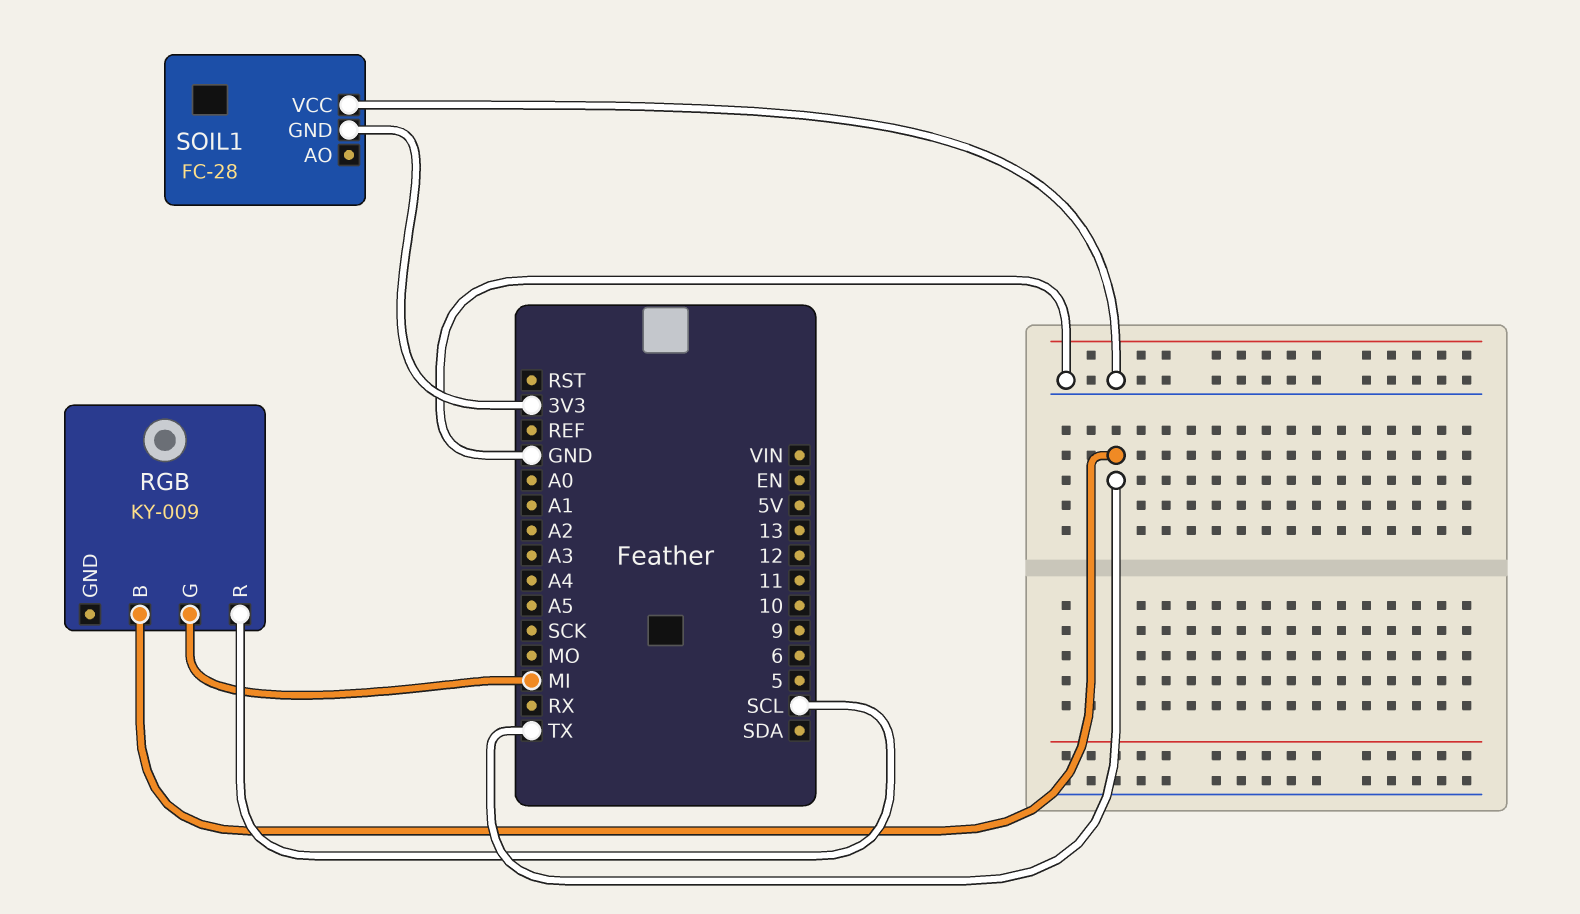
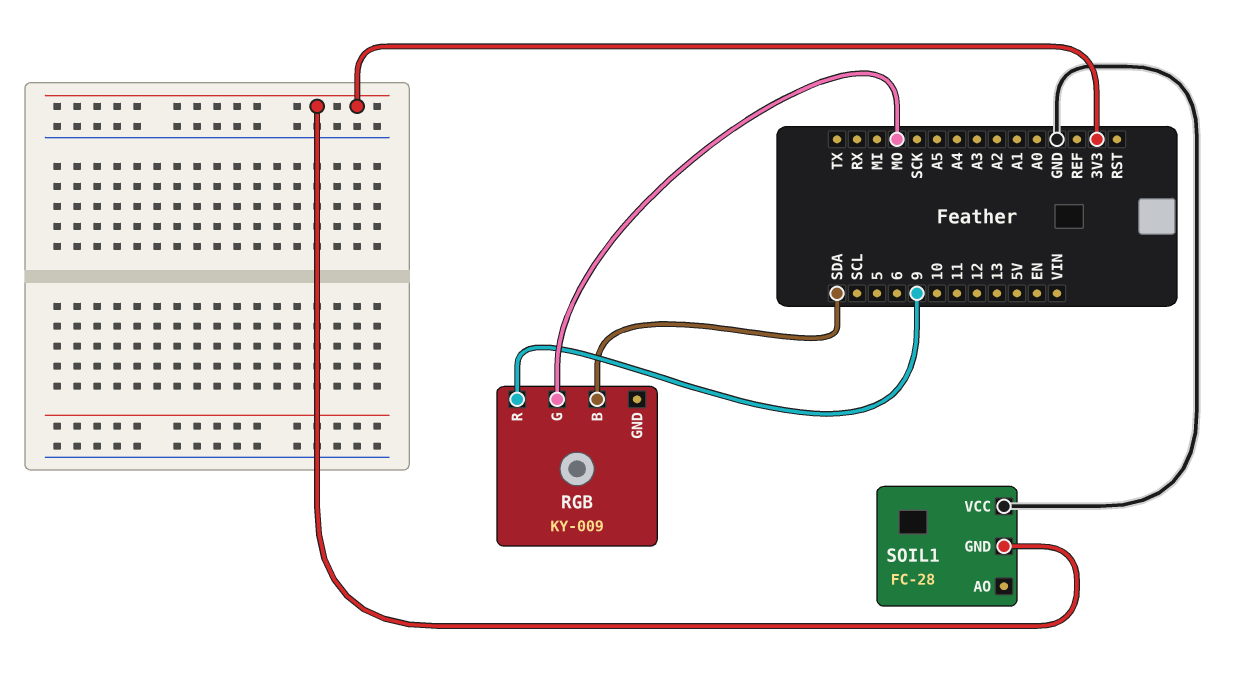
RGB pin B: TX -> SDA
RGB pin G: MI -> MO
RGB pin R: SCL -> 9

